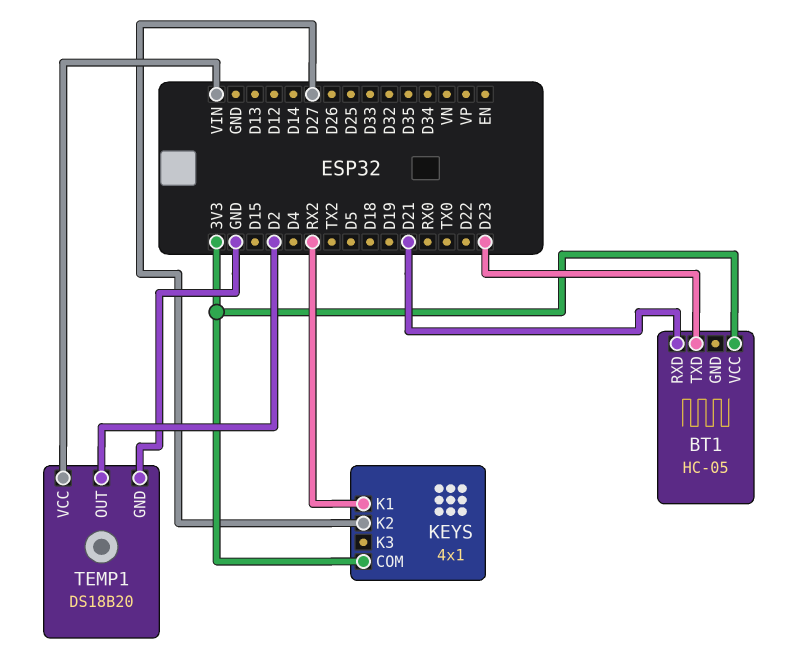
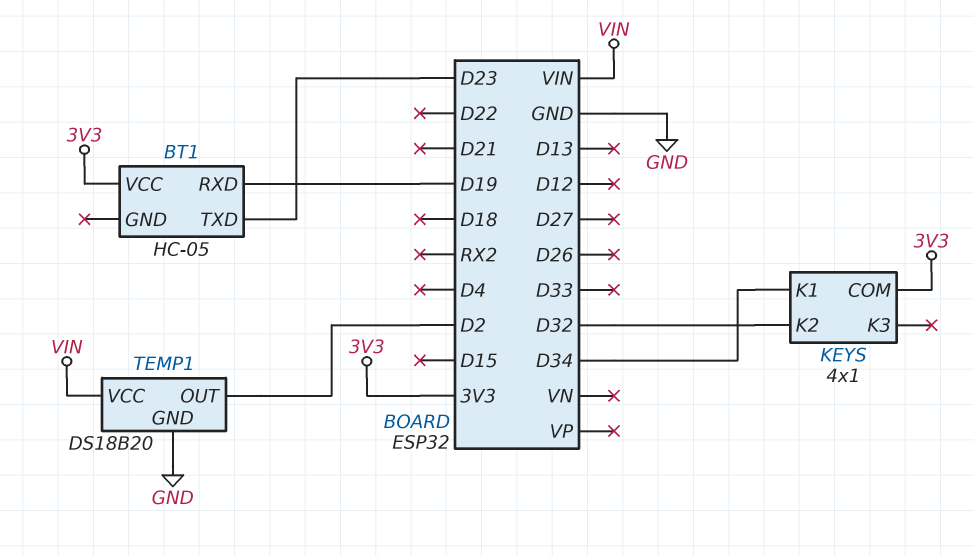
BT1 pin RXD: D21 -> D19
KEYS pin K1: RX2 -> D34
KEYS pin K2: D27 -> D32

